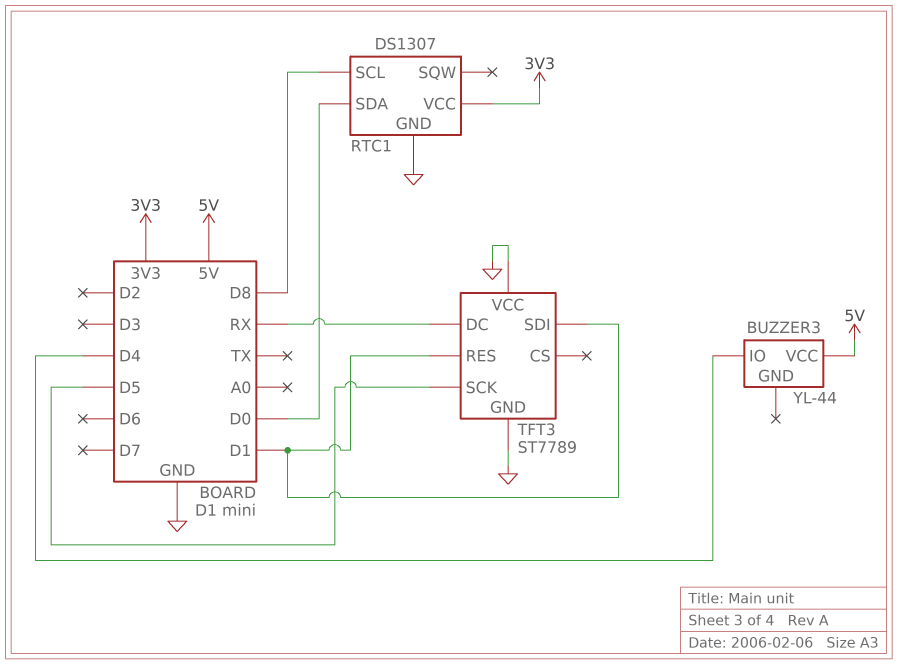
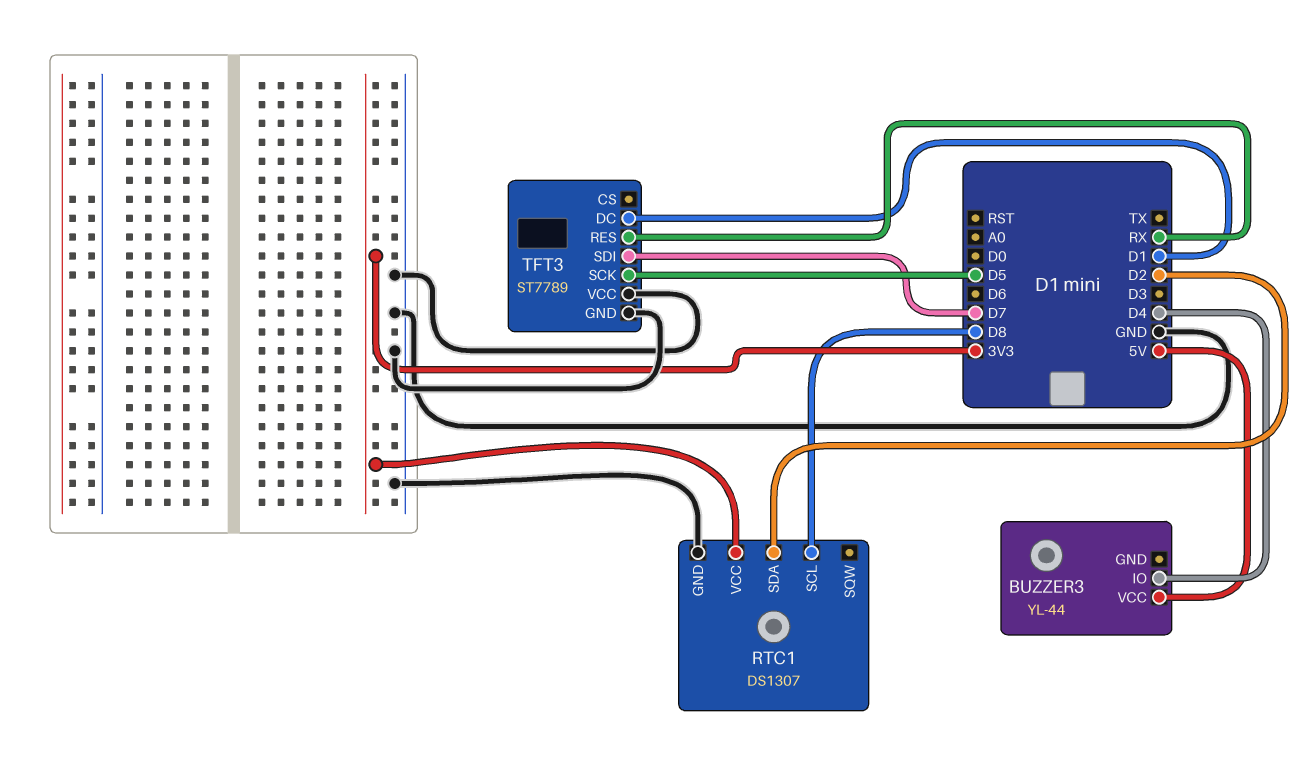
RTC1 pin SDA: D0 -> D2
TFT3 pin DC: RX -> D1
TFT3 pin RES: D1 -> RX
TFT3 pin SDI: D1 -> D7

